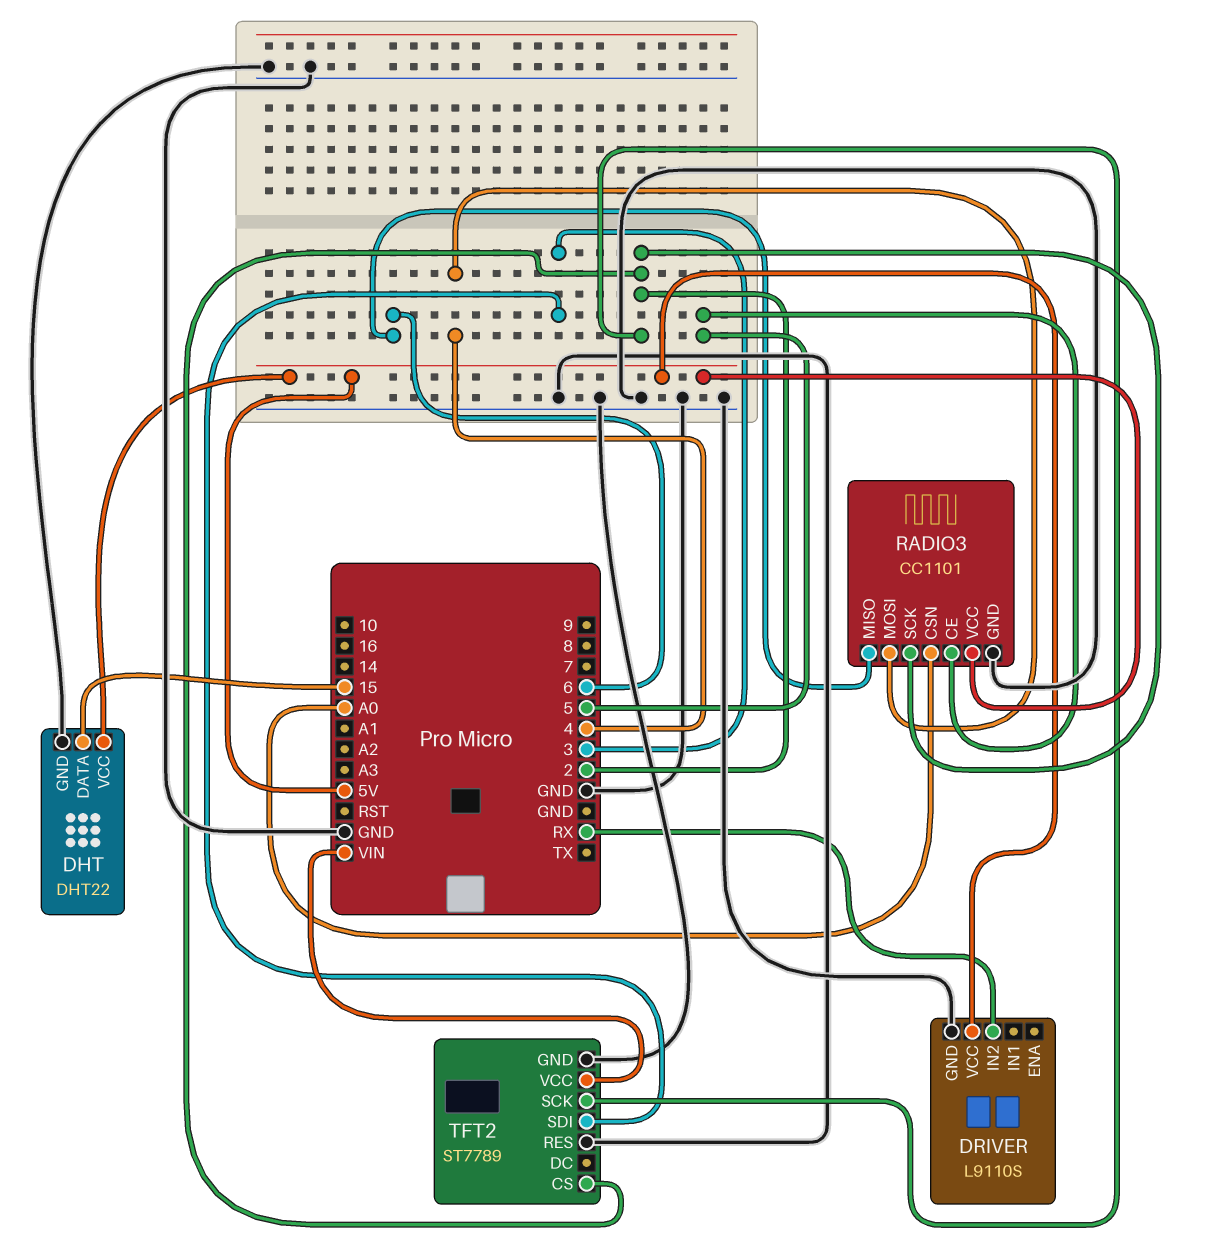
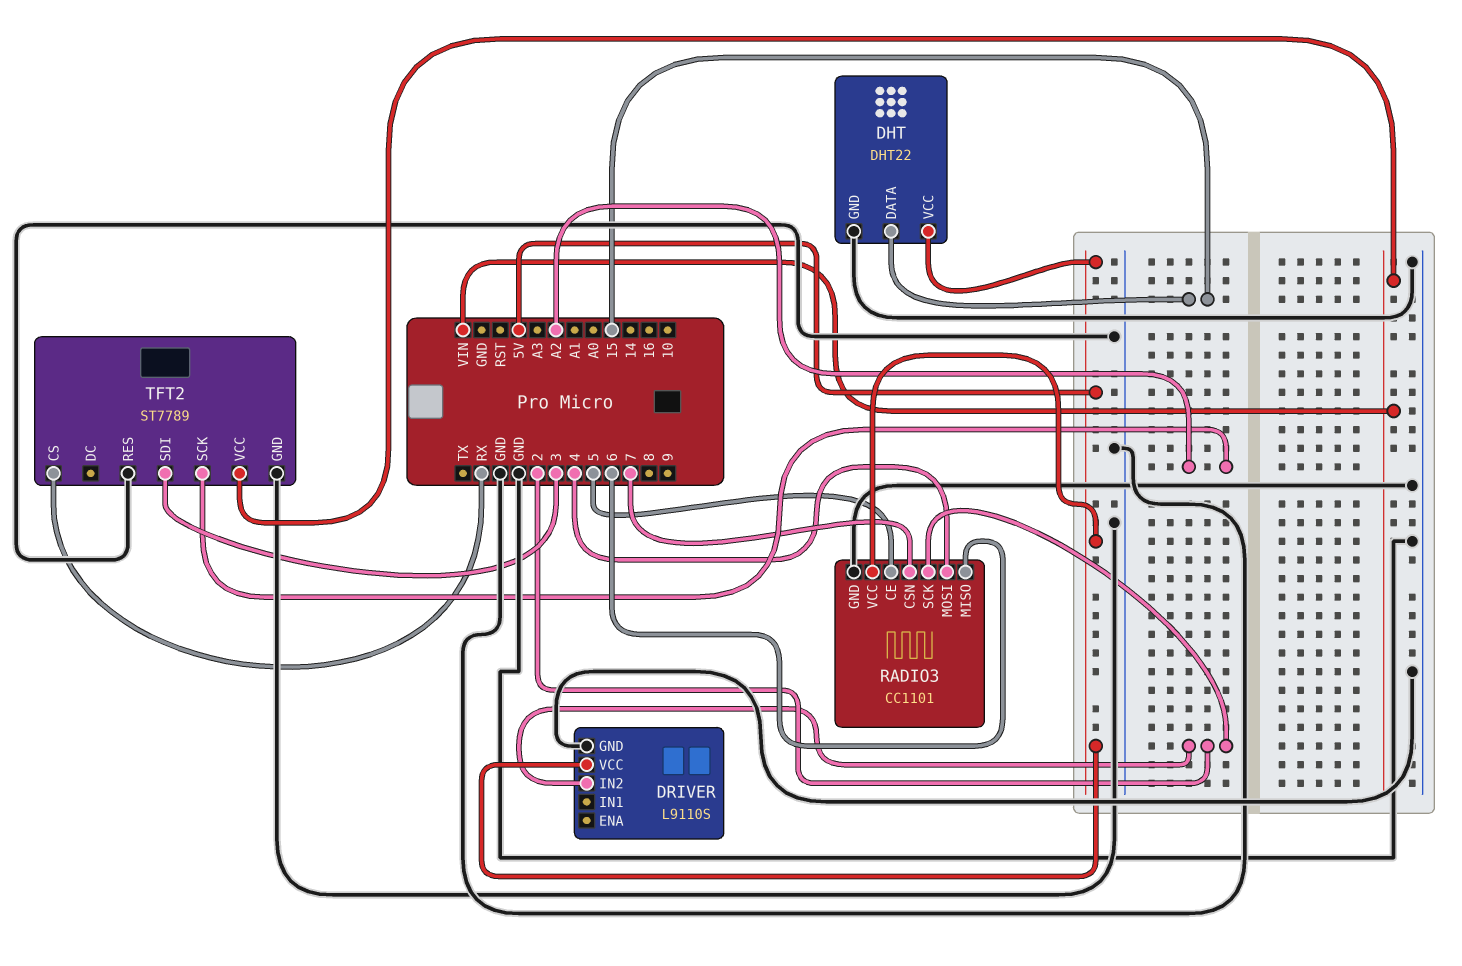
DRIVER pin IN2: RX -> 2
RADIO3 pin CSN: A0 -> 7
TFT2 pin CS: 2 -> RX
TFT2 pin SCK: 2 -> A2

